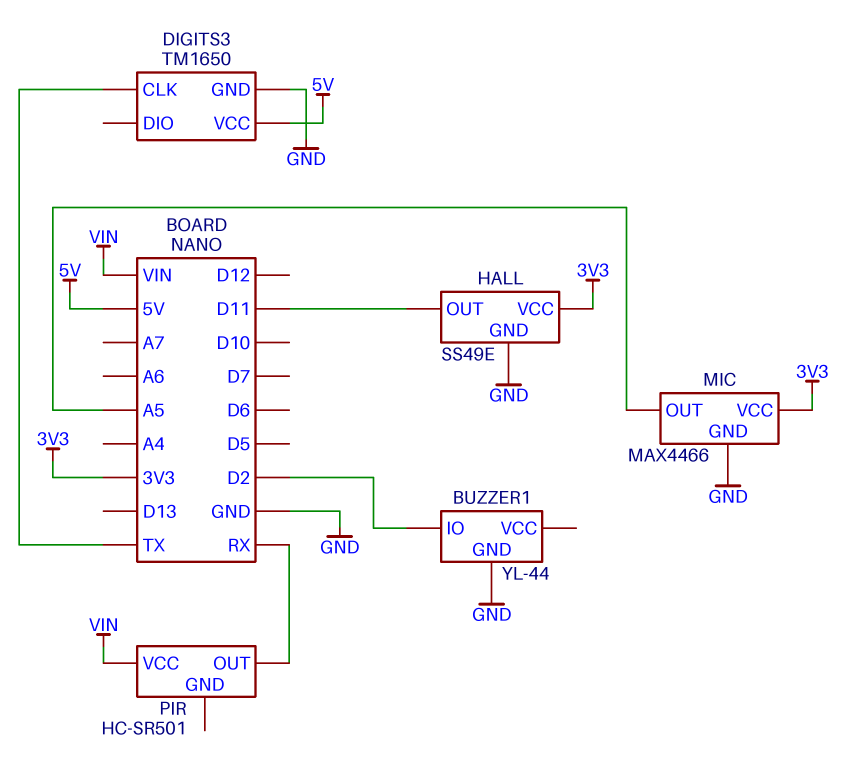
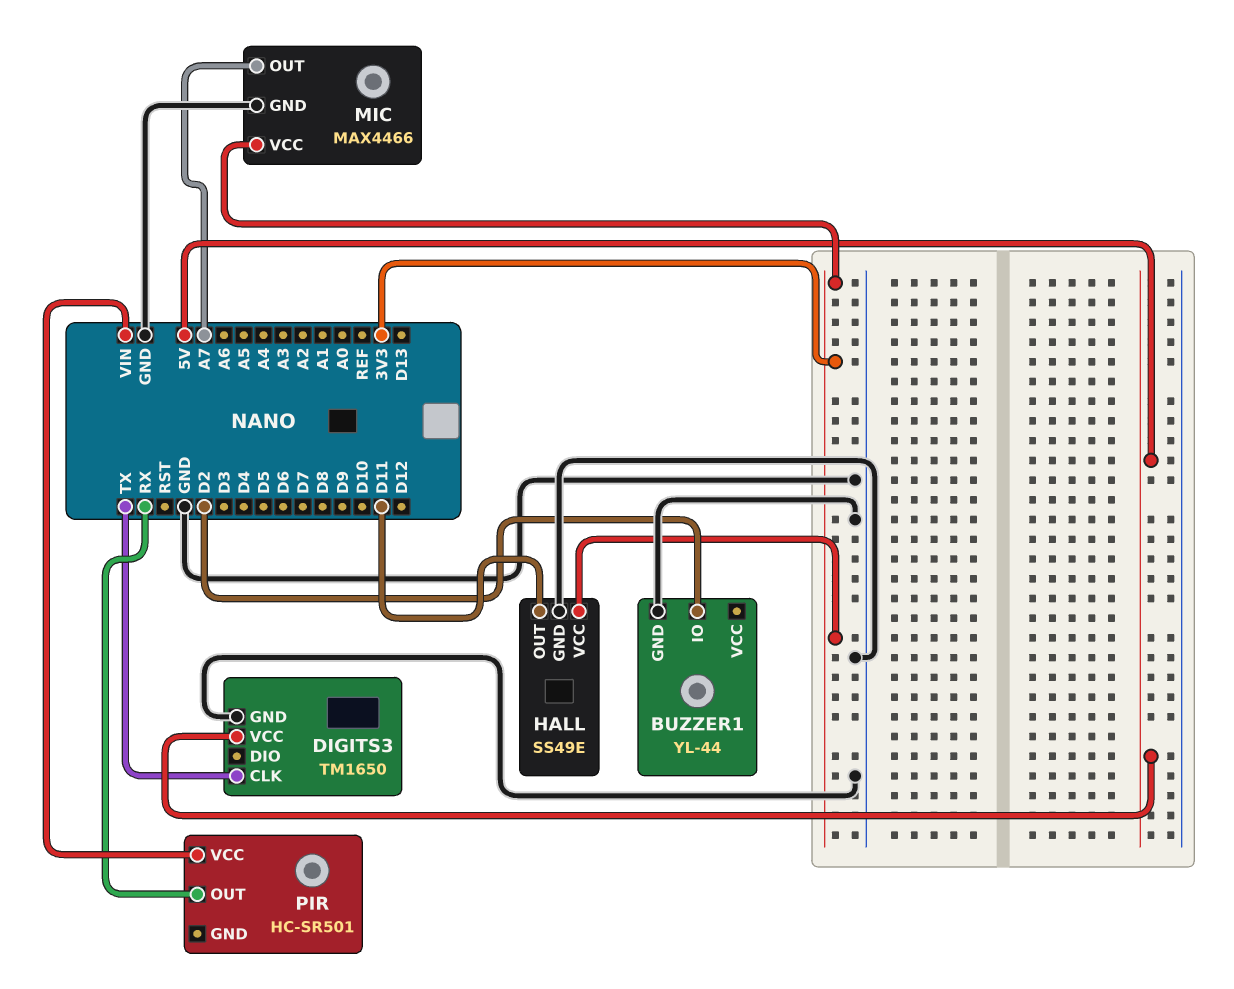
MIC pin OUT: A5 -> A7

